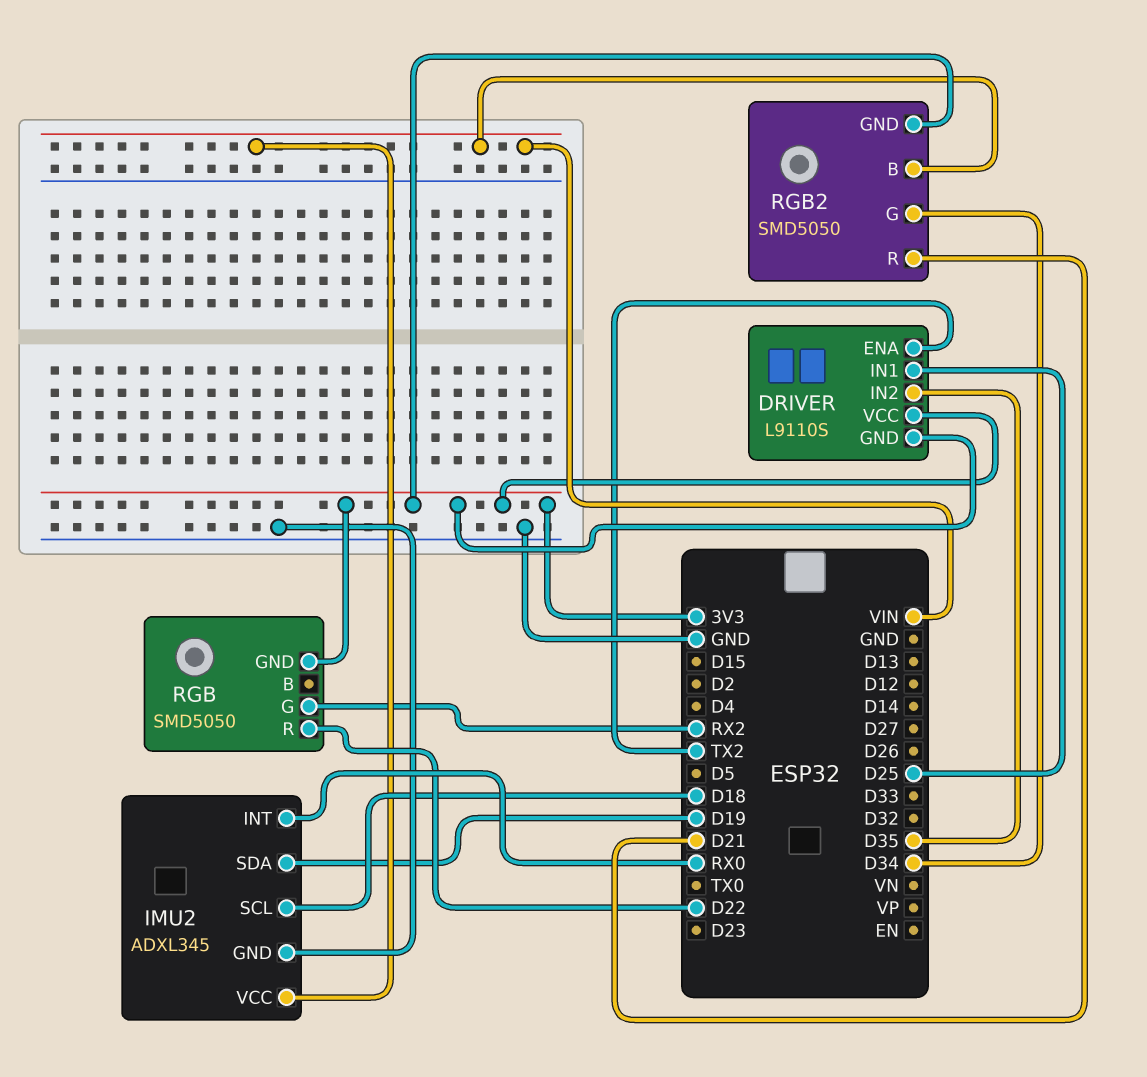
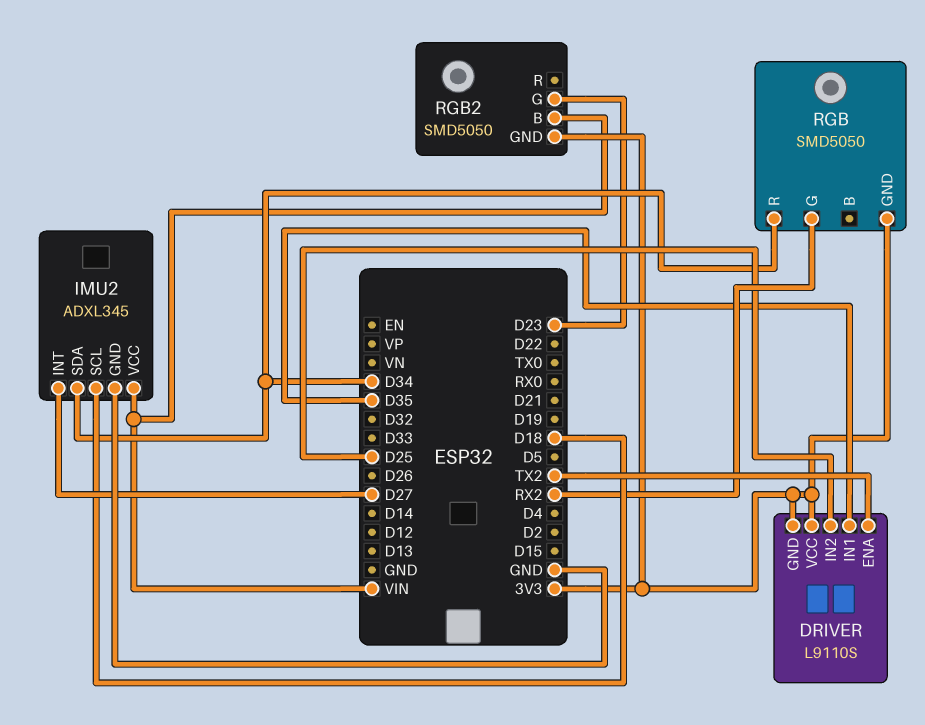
DRIVER pin IN1: D25 -> D35
DRIVER pin IN2: D35 -> D25
IMU2 pin INT: RX0 -> D27
IMU2 pin SDA: D19 -> D34
RGB pin R: D22 -> D34
RGB2 pin G: D34 -> D23
RGB2 pin R: D21 -> none

